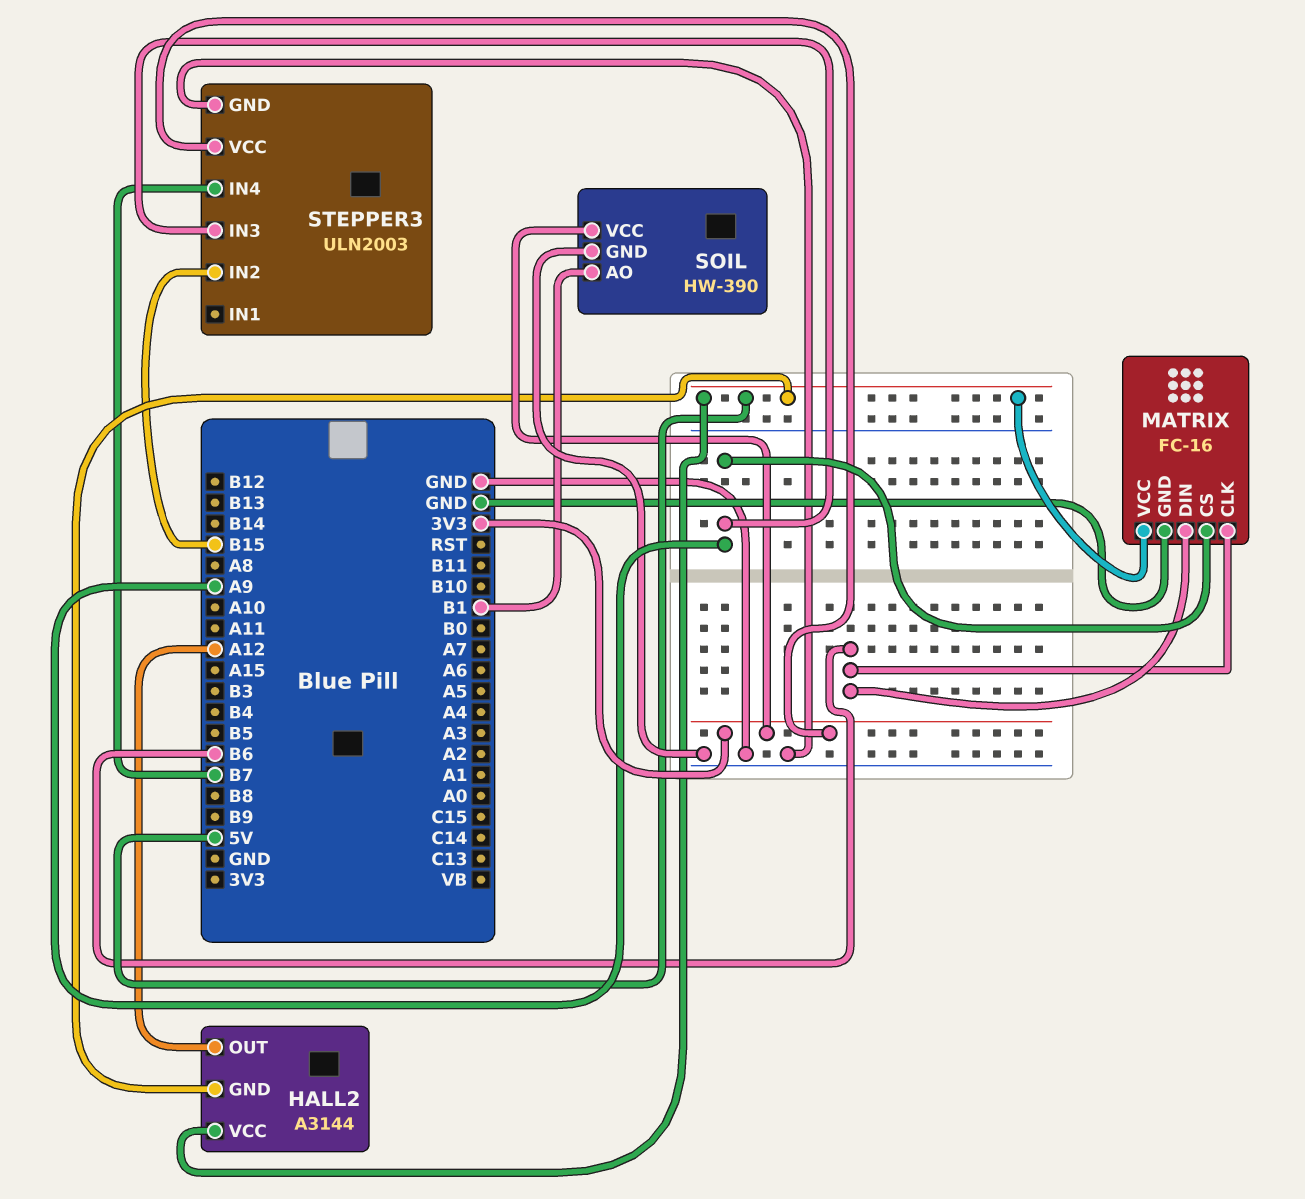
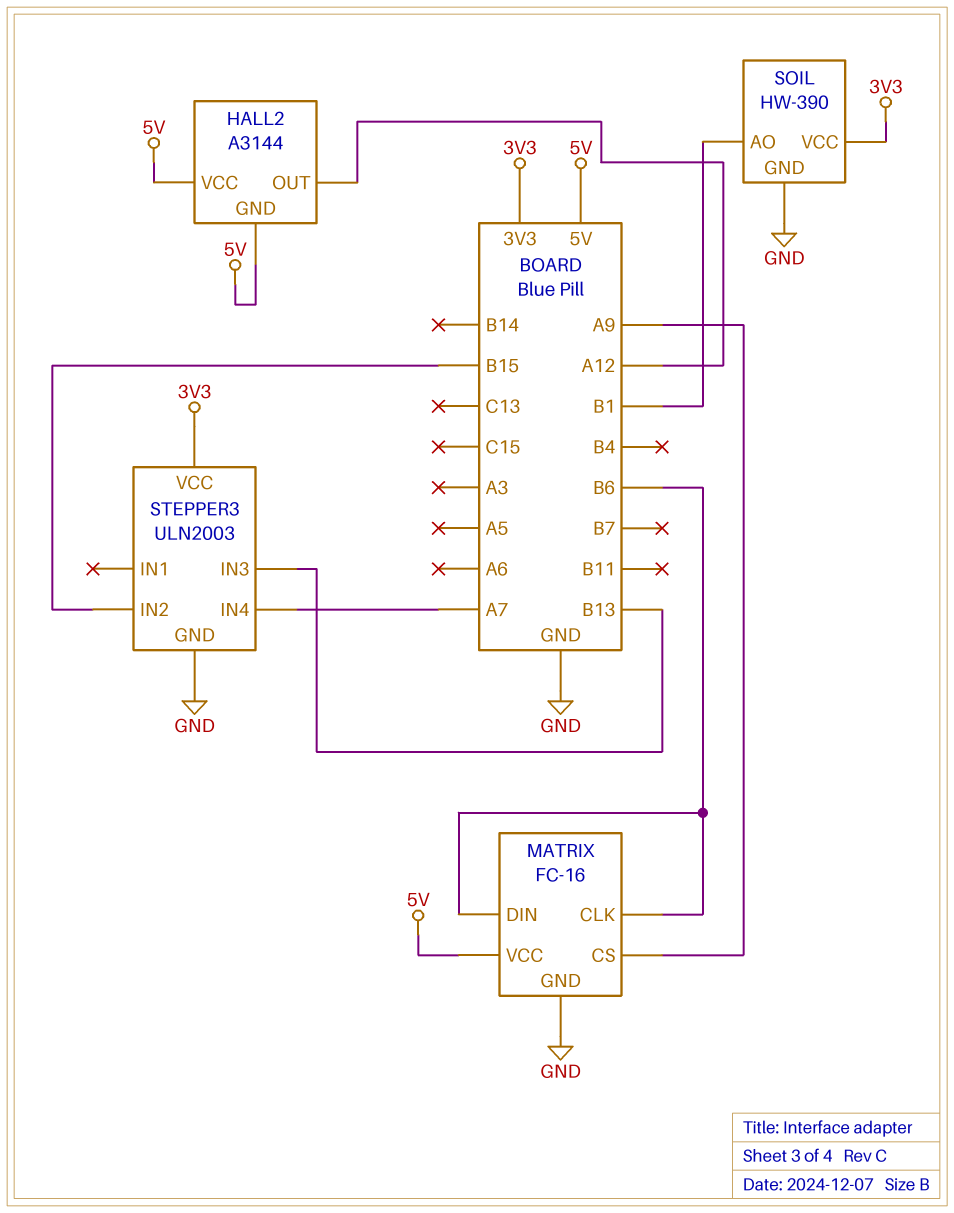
STEPPER3 pin IN3: A9 -> B13
STEPPER3 pin IN4: B7 -> A7

